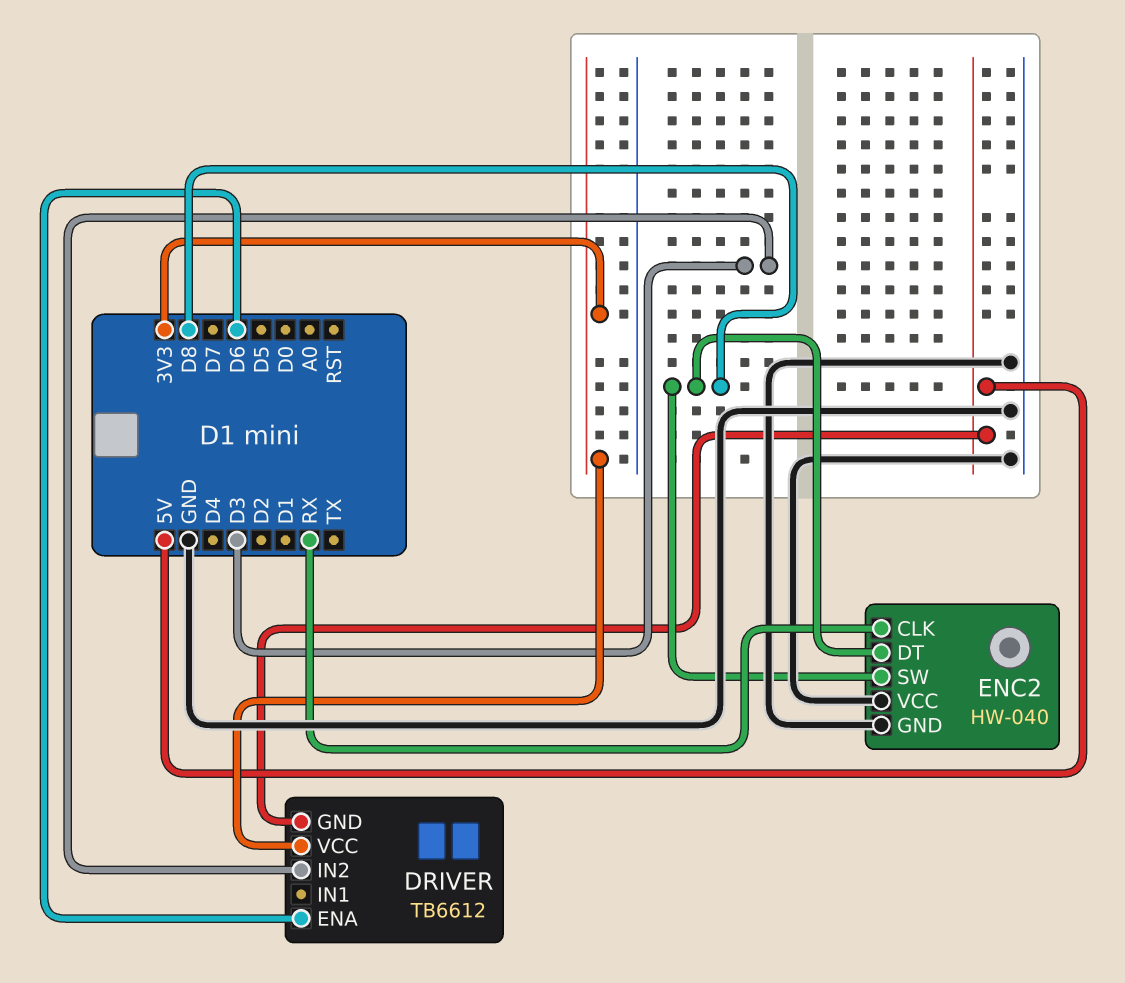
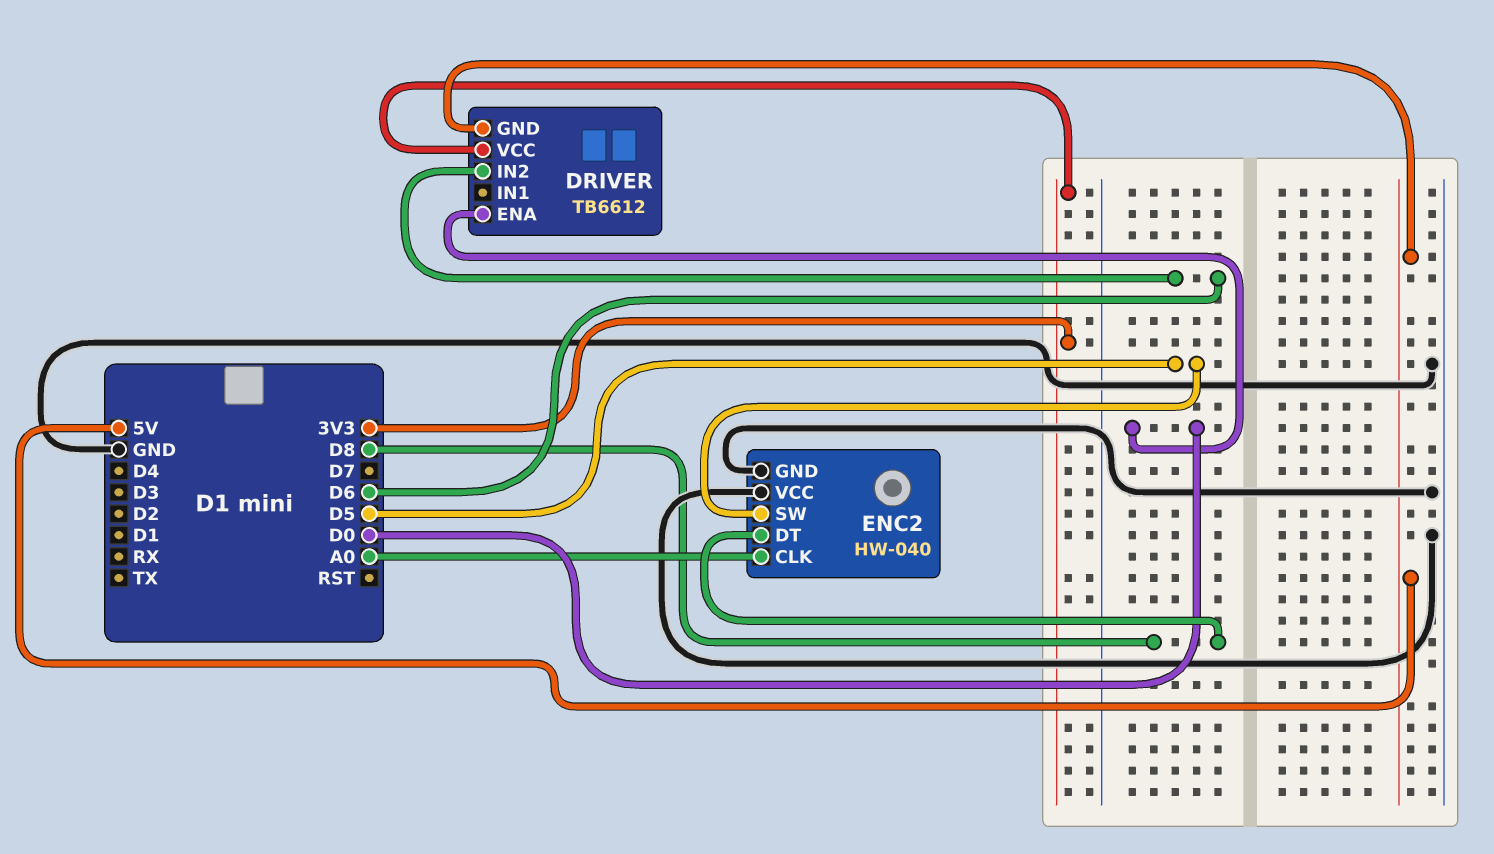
DRIVER pin ENA: D6 -> D0
DRIVER pin IN2: D3 -> D6
ENC2 pin CLK: RX -> A0
ENC2 pin SW: D8 -> D5

